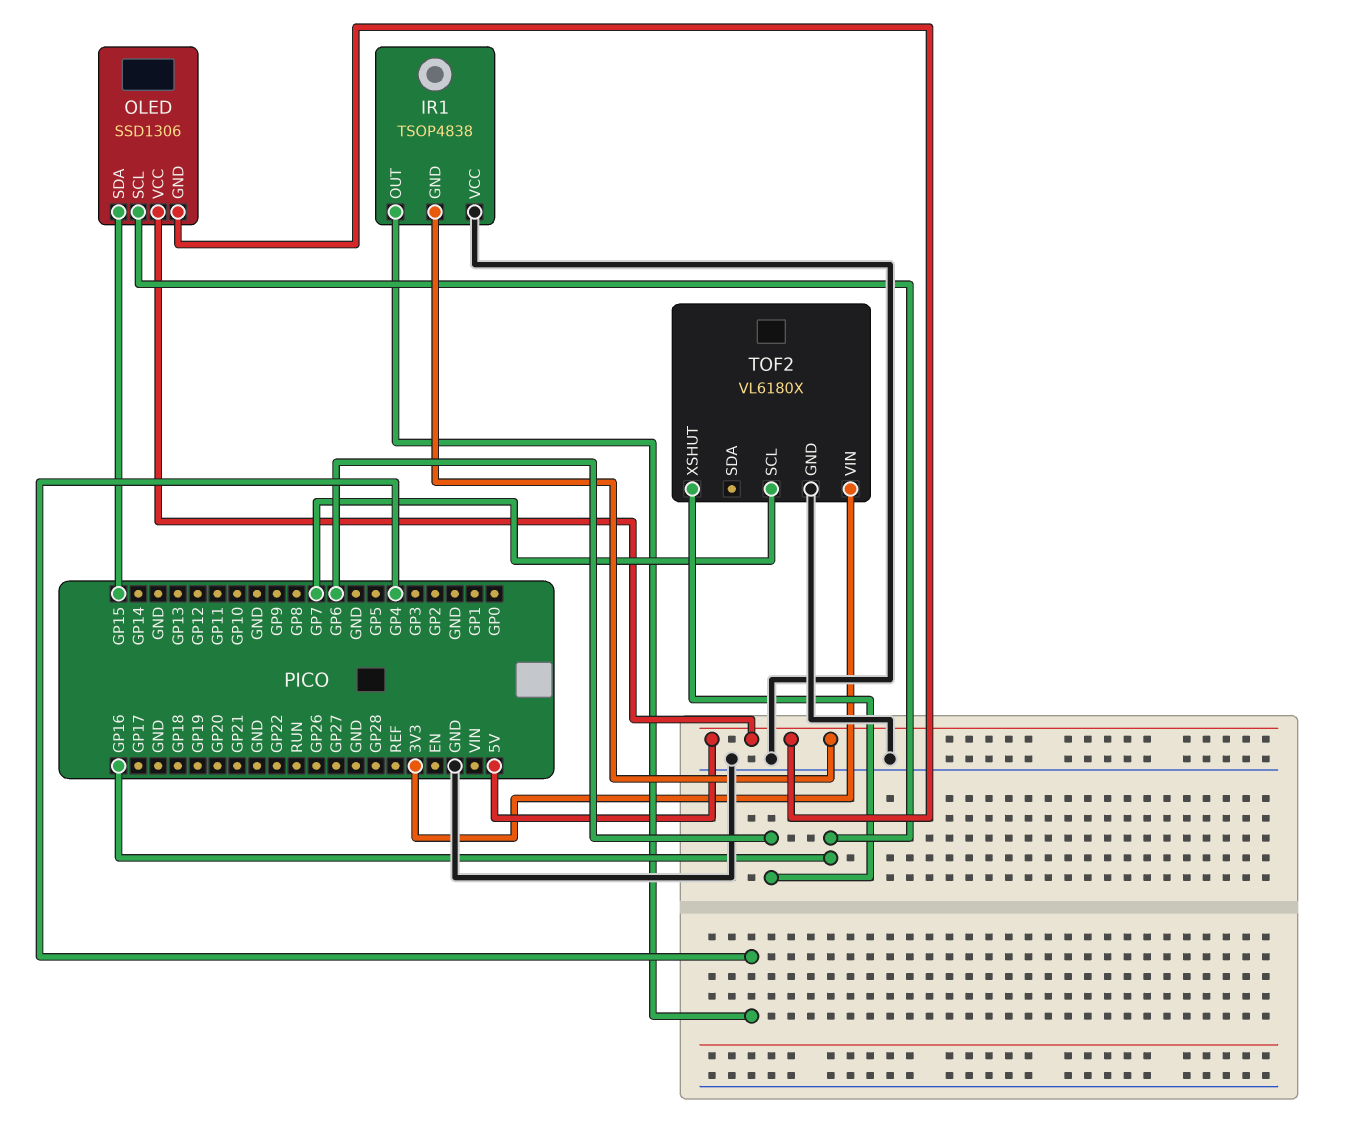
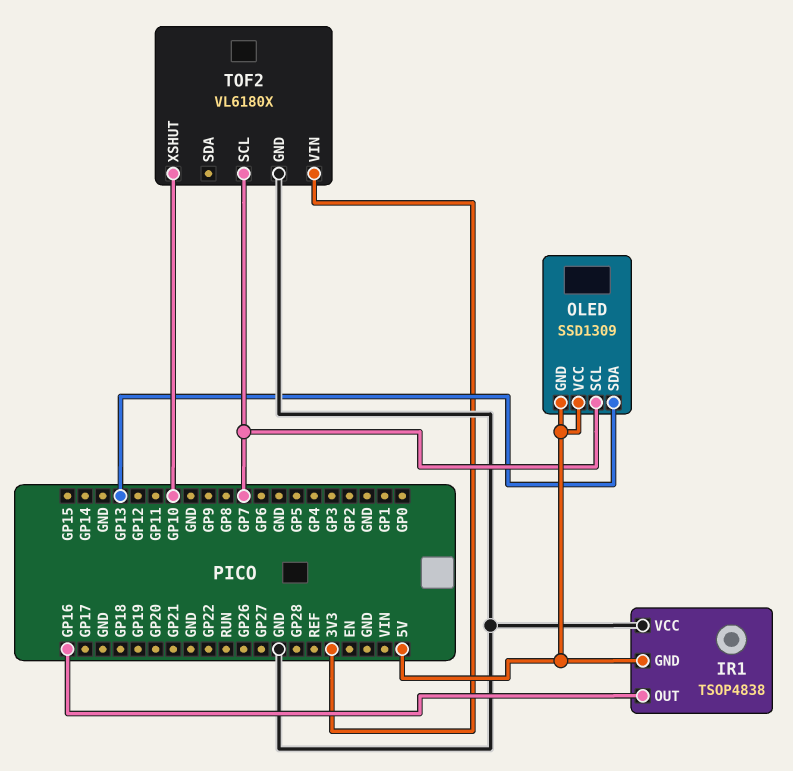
IR1 pin OUT: GP4 -> GP16
OLED: SSD1306 -> SSD1309
OLED pin SCL: GP16 -> GP7
OLED pin SDA: GP15 -> GP13
TOF2 pin XSHUT: GP6 -> GP10

